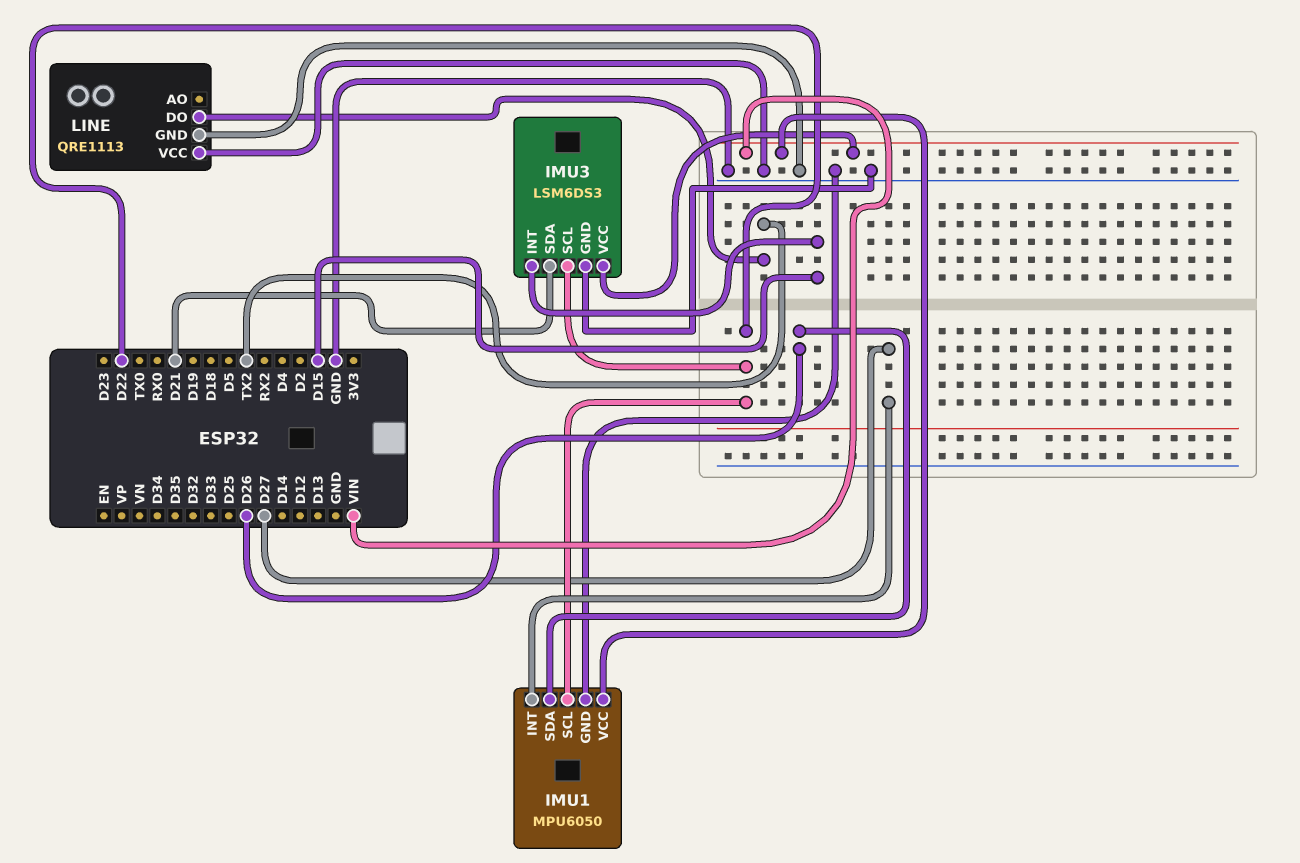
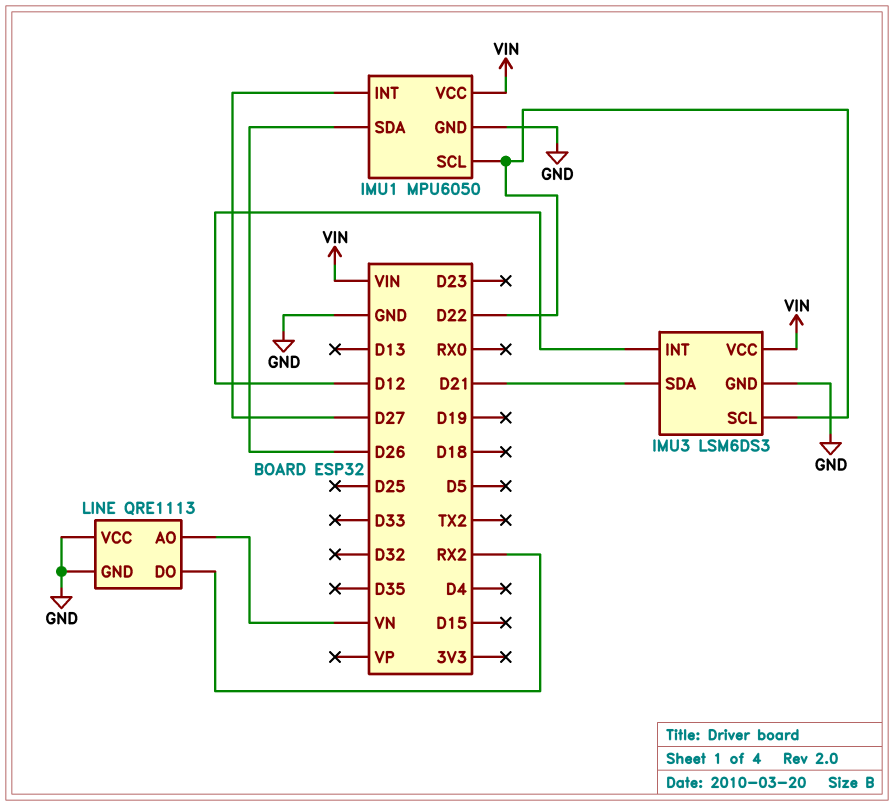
IMU3 pin INT: D15 -> D12
LINE pin AO: none -> VN
LINE pin DO: TX2 -> RX2

